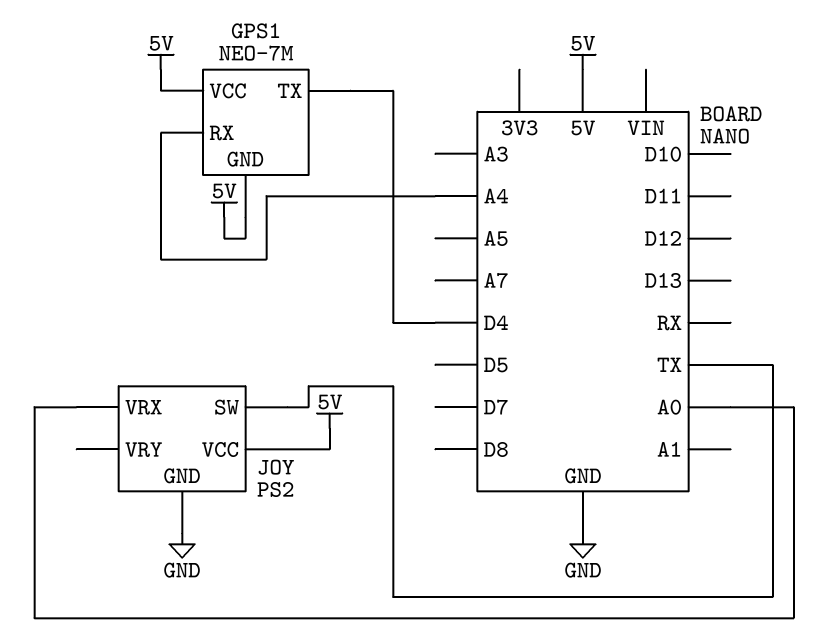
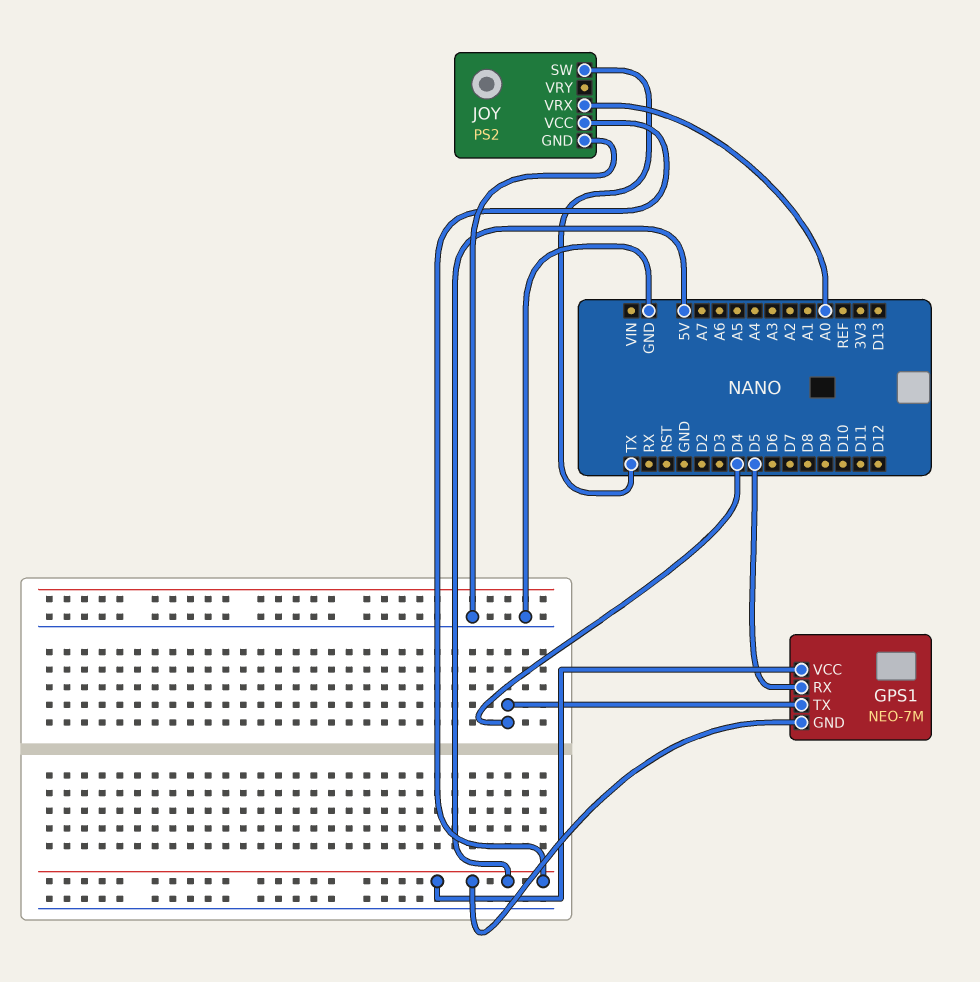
GPS1 pin RX: A4 -> D5

